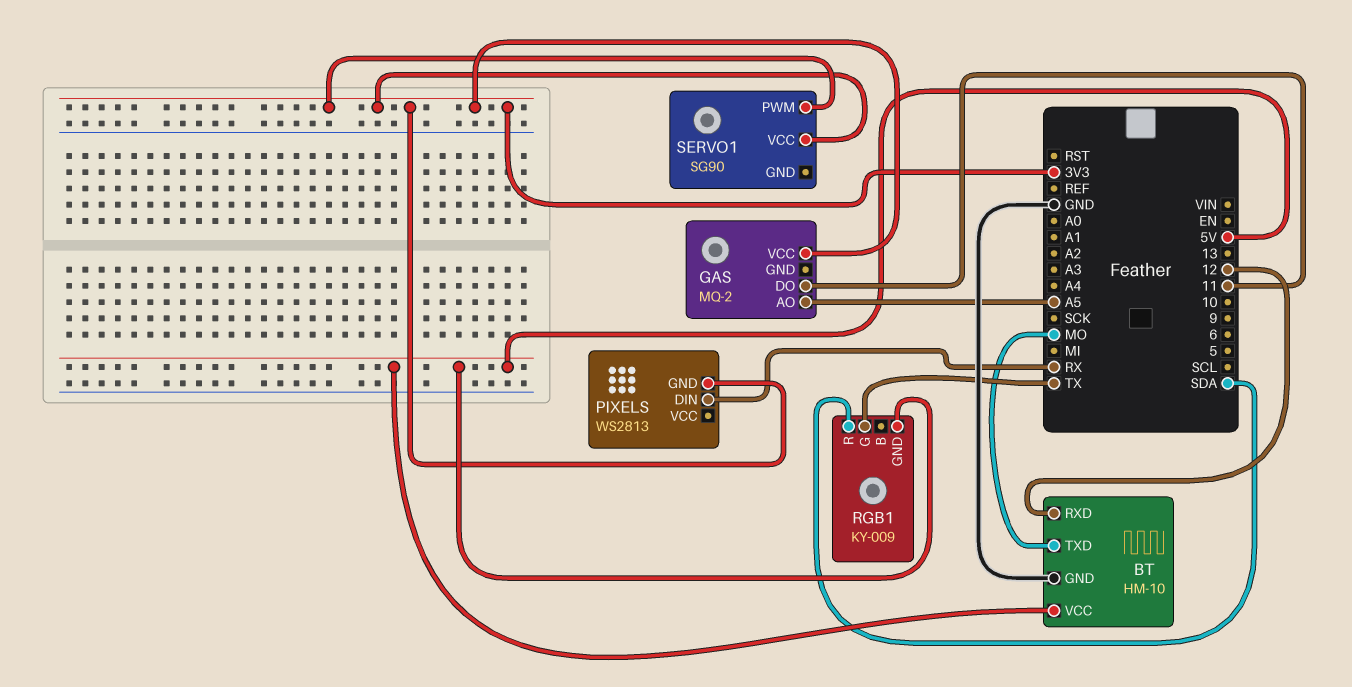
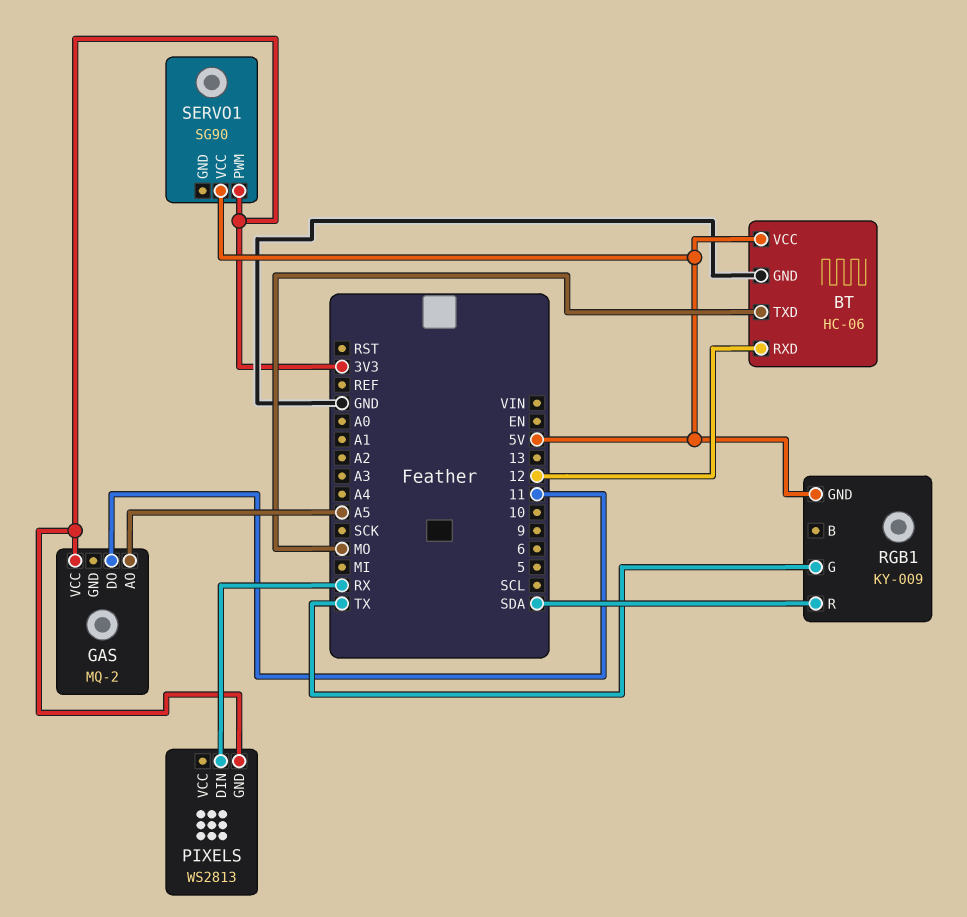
BT: HM-10 -> HC-06
SERVO1 pin VCC: 3V3 -> 5V

